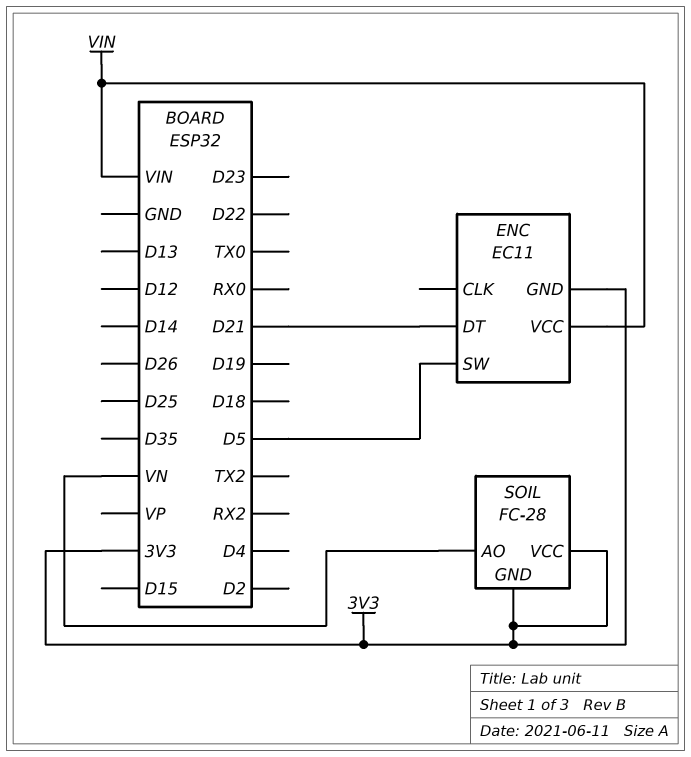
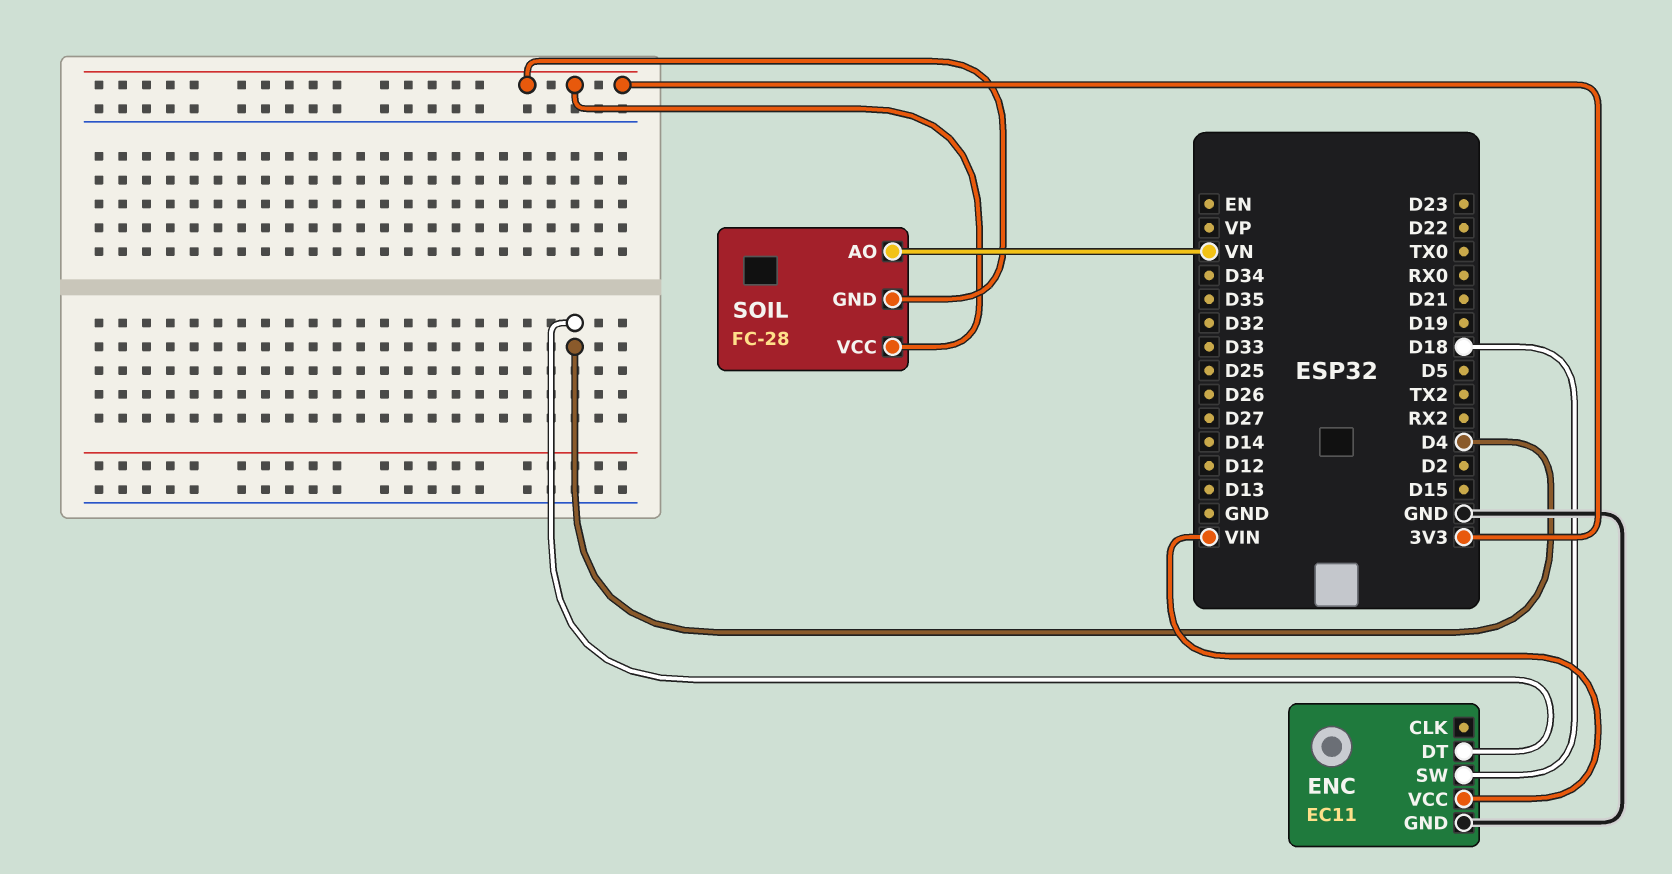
ENC pin DT: D21 -> D4
ENC pin GND: 3V3 -> GND
ENC pin SW: D5 -> D18

